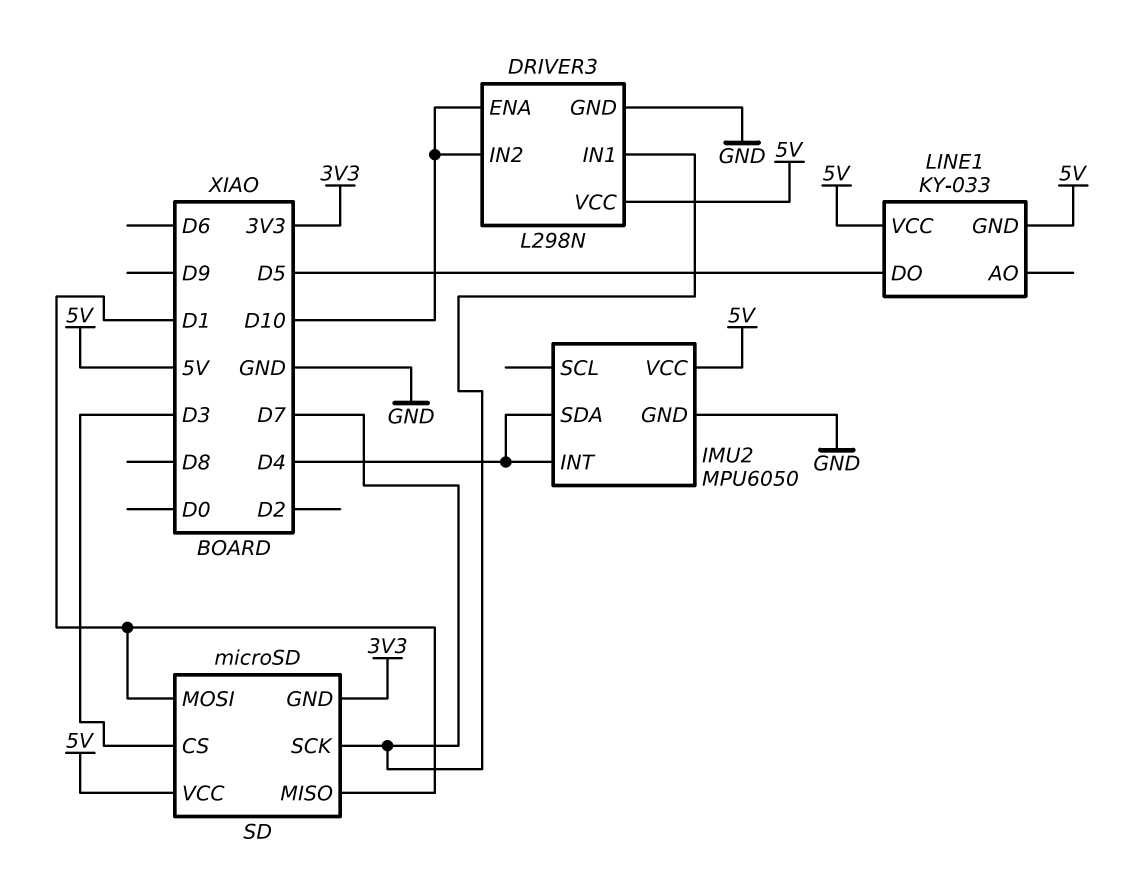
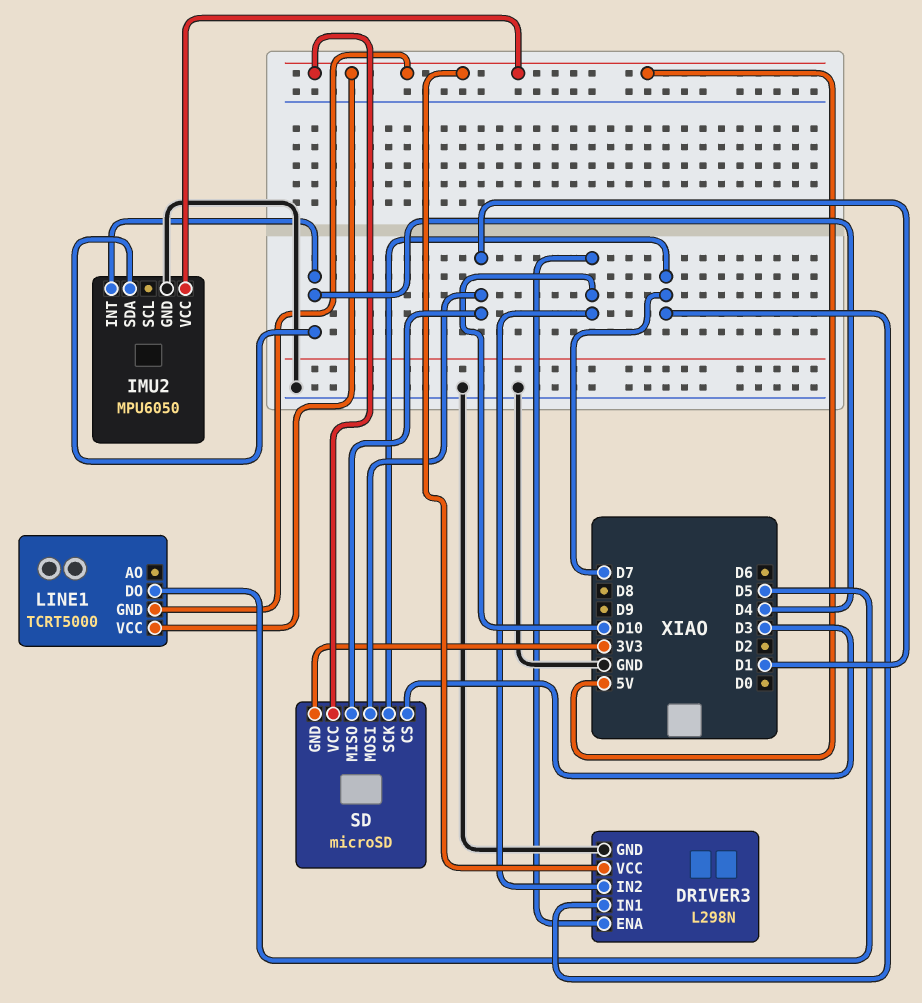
LINE1: KY-033 -> TCRT5000

